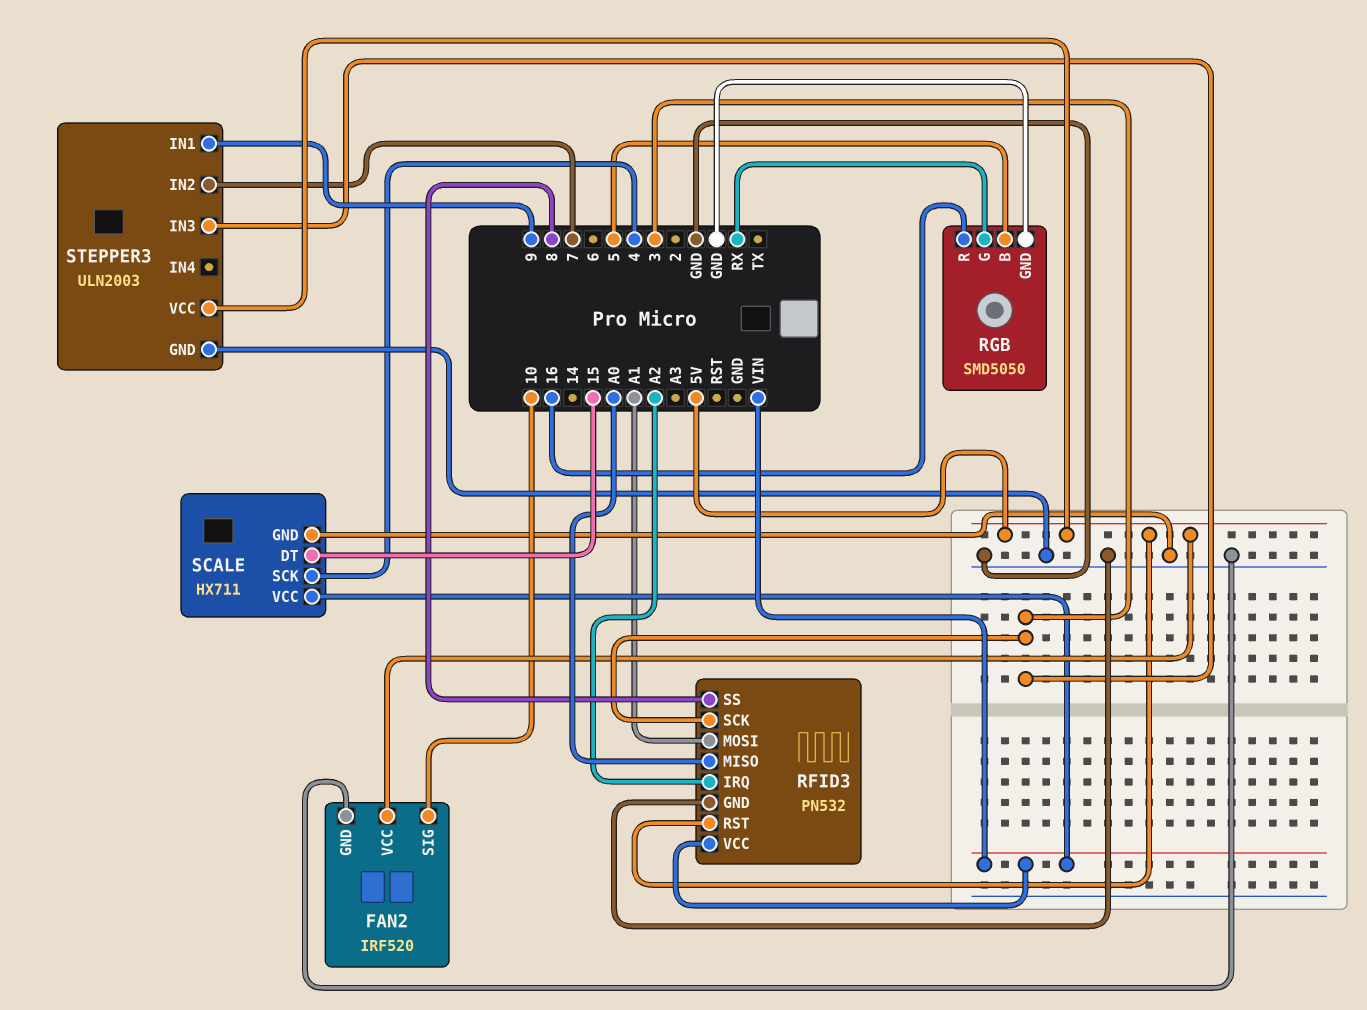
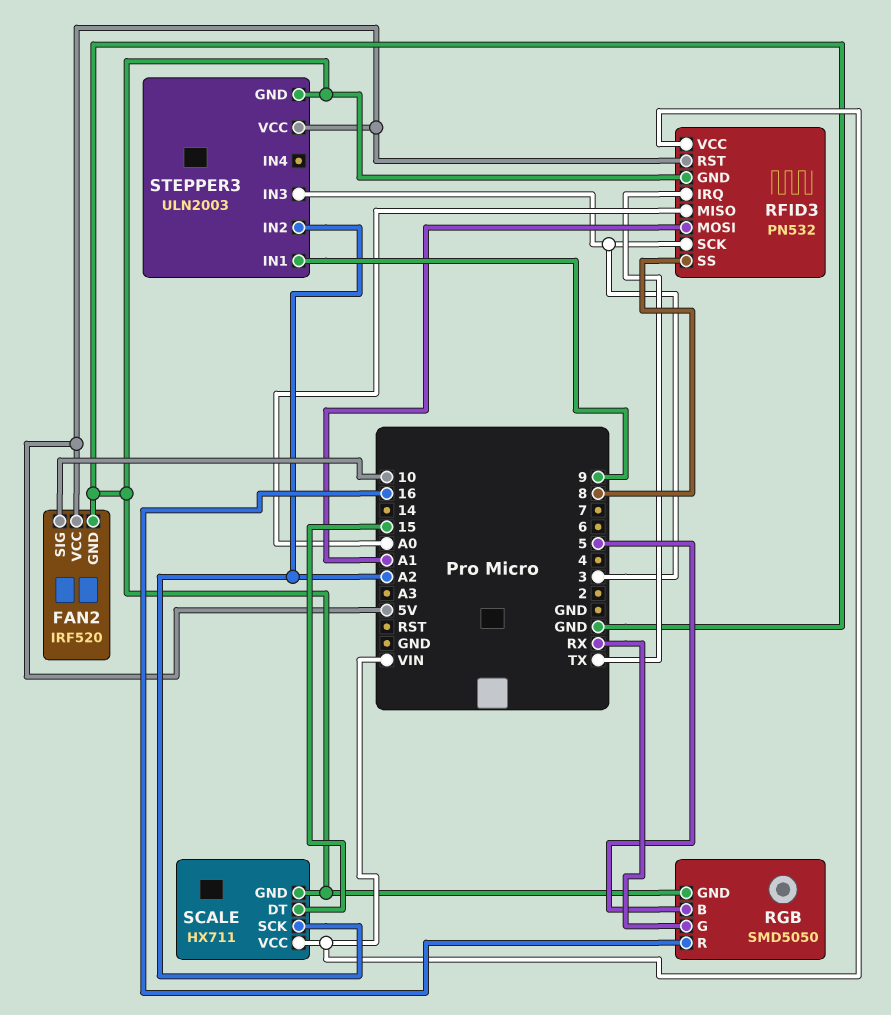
RFID3 pin IRQ: A2 -> TX
SCALE pin SCK: 4 -> A2
STEPPER3 pin IN2: 7 -> A2

